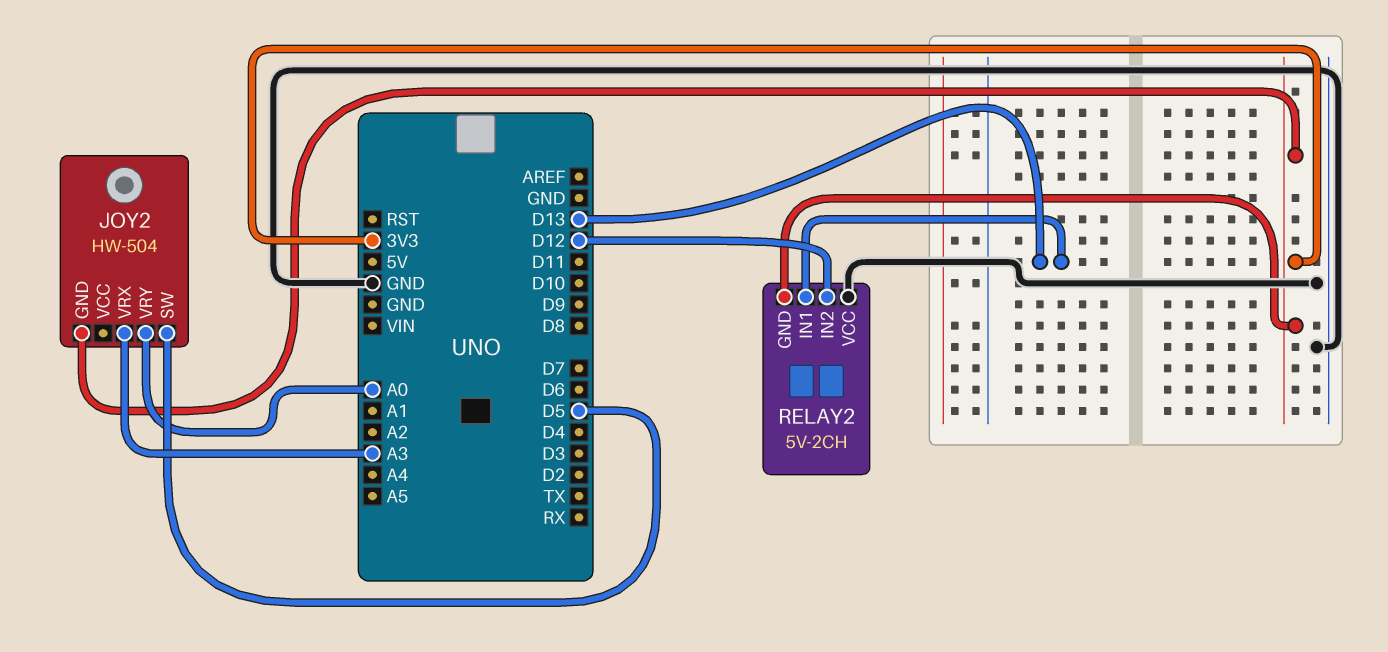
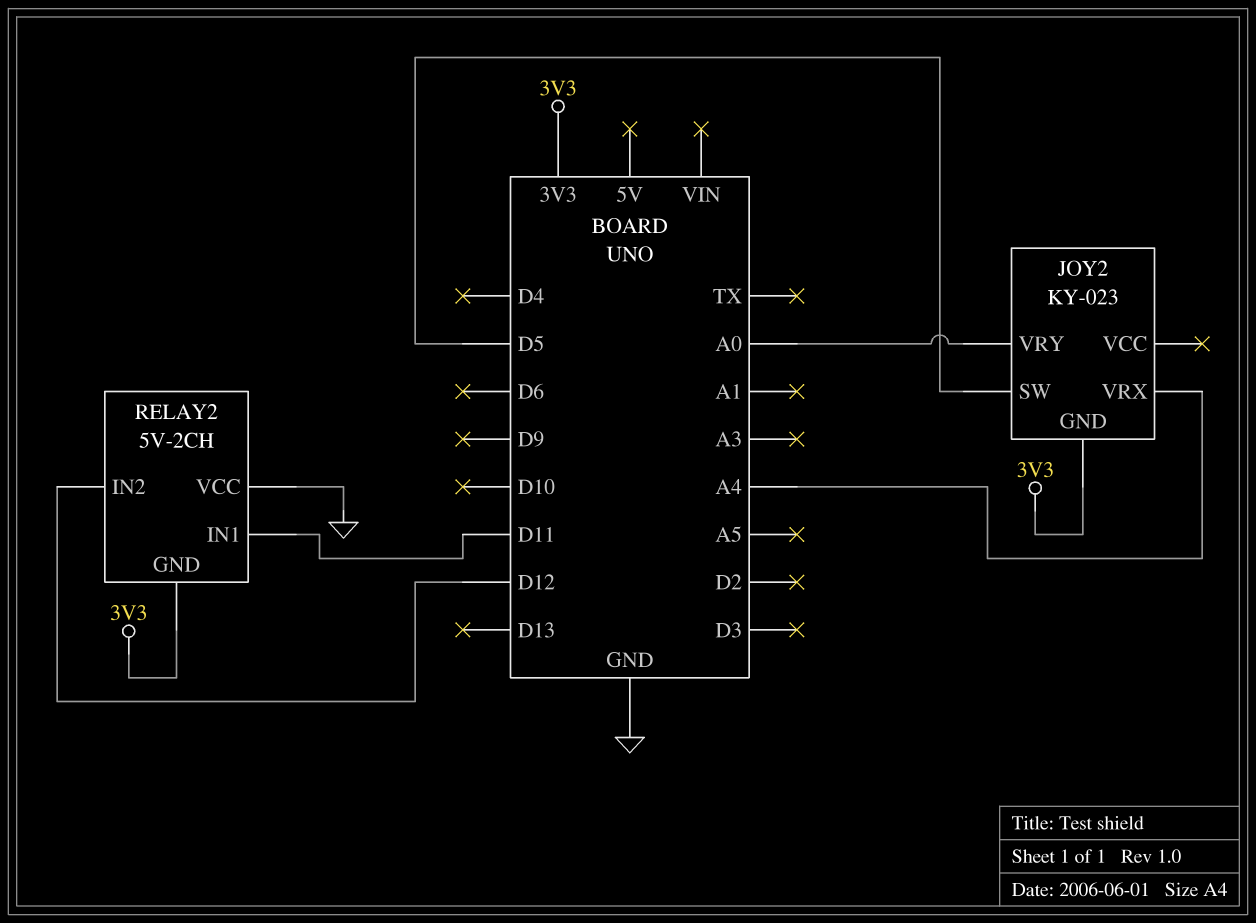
JOY2: HW-504 -> KY-023
JOY2 pin VRX: A3 -> A4
RELAY2 pin IN1: D13 -> D11

